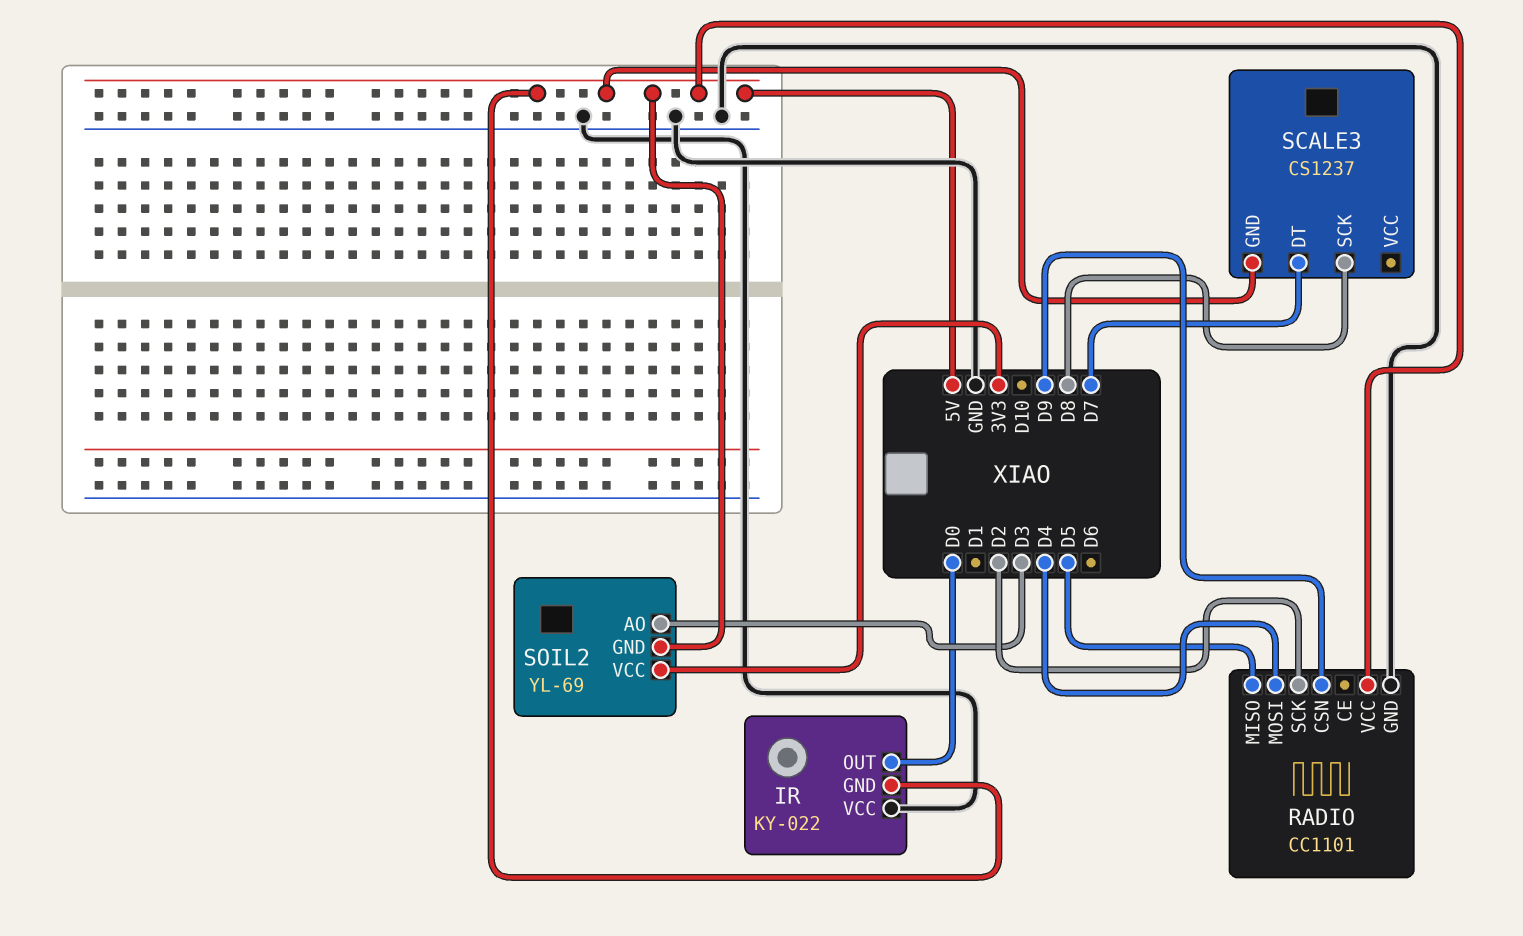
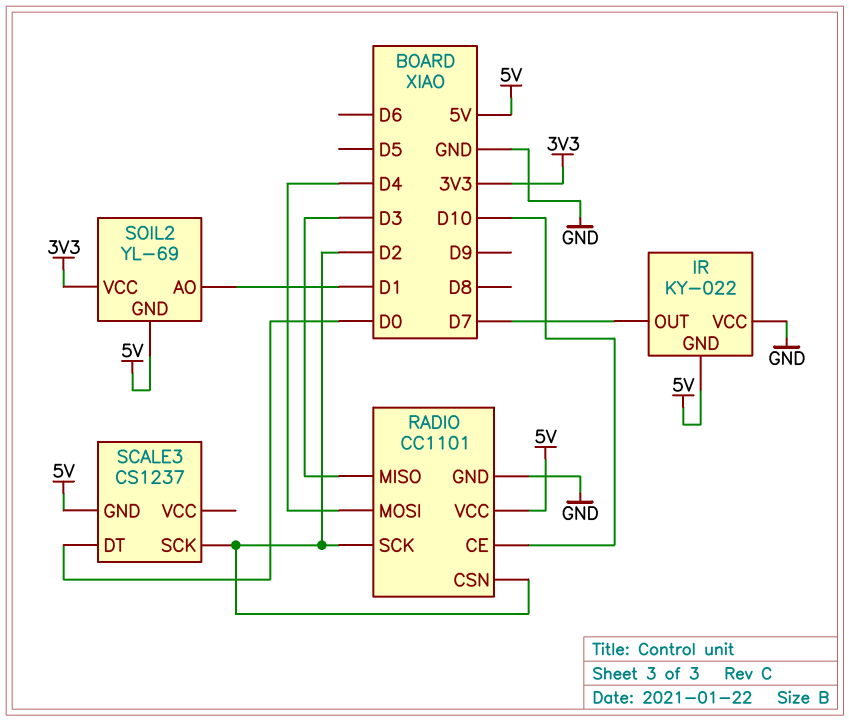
IR pin OUT: D0 -> D7
RADIO pin CE: none -> D10
RADIO pin CSN: D9 -> D2
RADIO pin MISO: D5 -> D3
SCALE3 pin DT: D7 -> D0
SCALE3 pin SCK: D8 -> D2
SOIL2 pin AO: D3 -> D1

